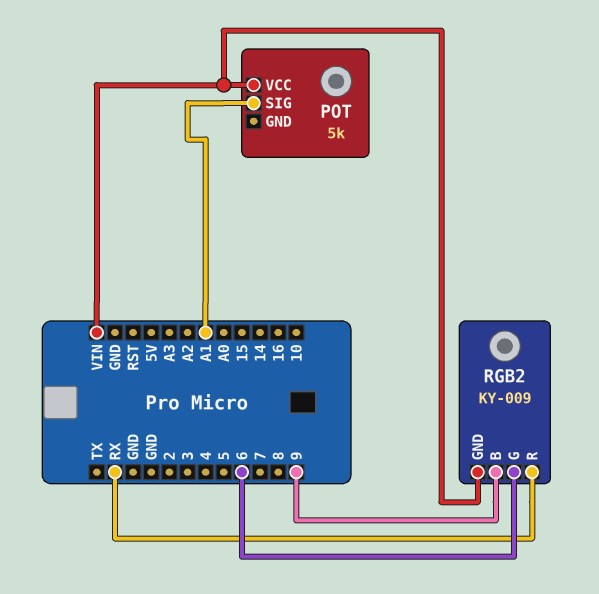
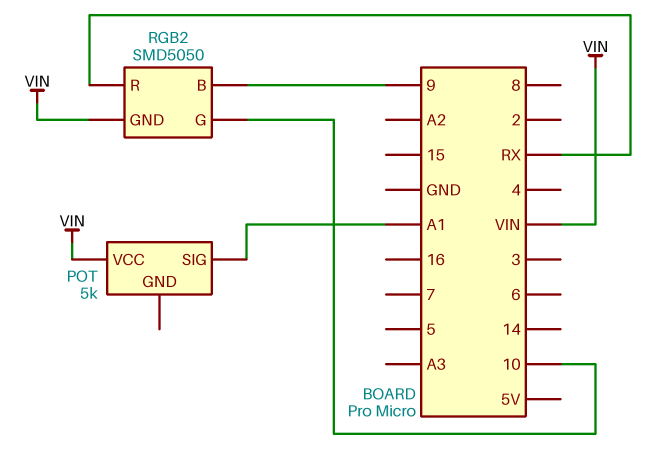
RGB2: KY-009 -> SMD5050
RGB2 pin G: 6 -> 10

